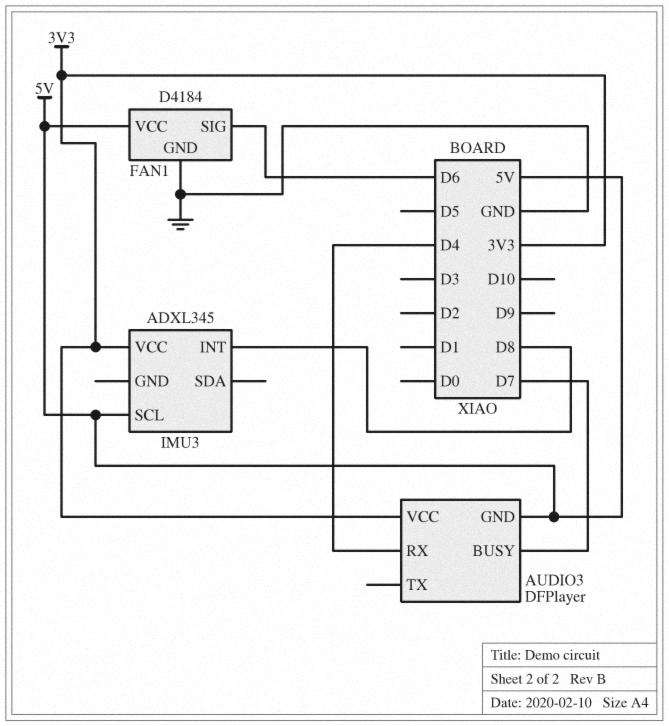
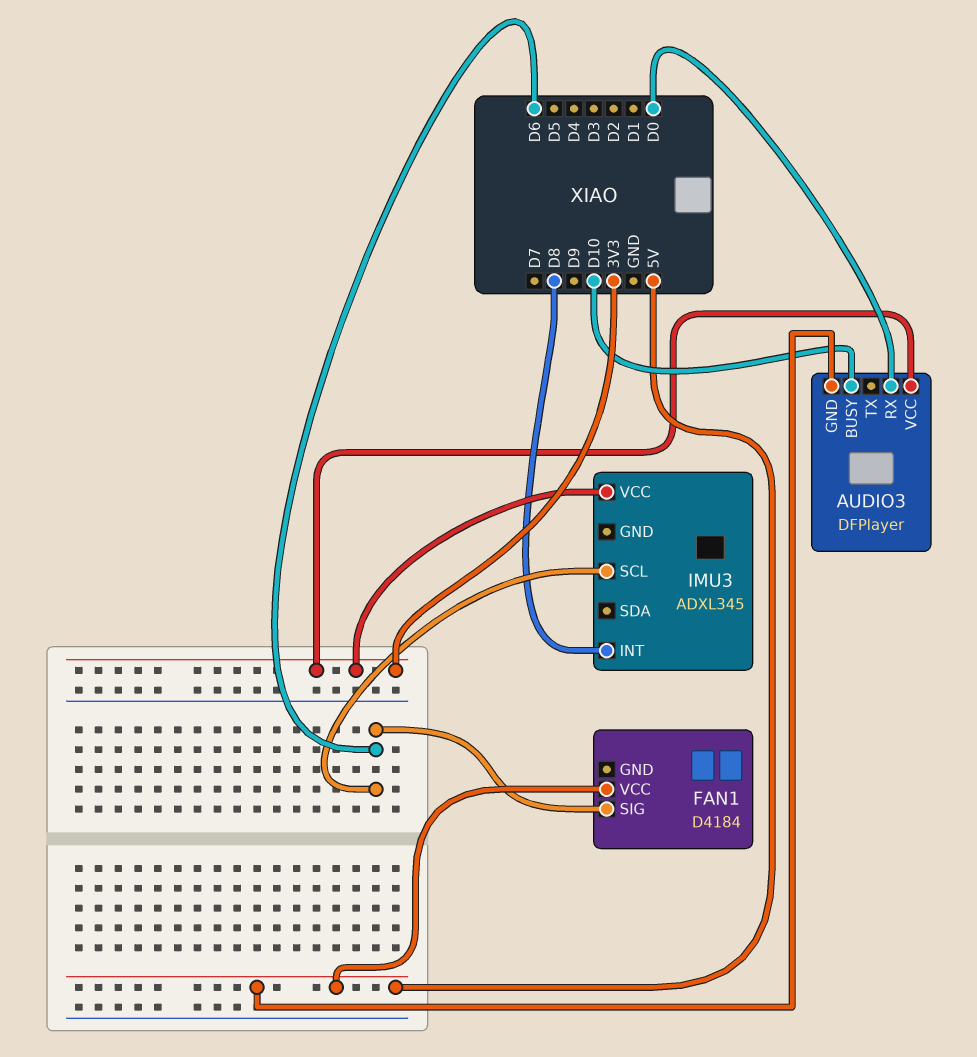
AUDIO3 pin BUSY: D7 -> D10
AUDIO3 pin RX: D4 -> D0
FAN1 pin GND: GND -> none
IMU3 pin SCL: 5V -> D6

